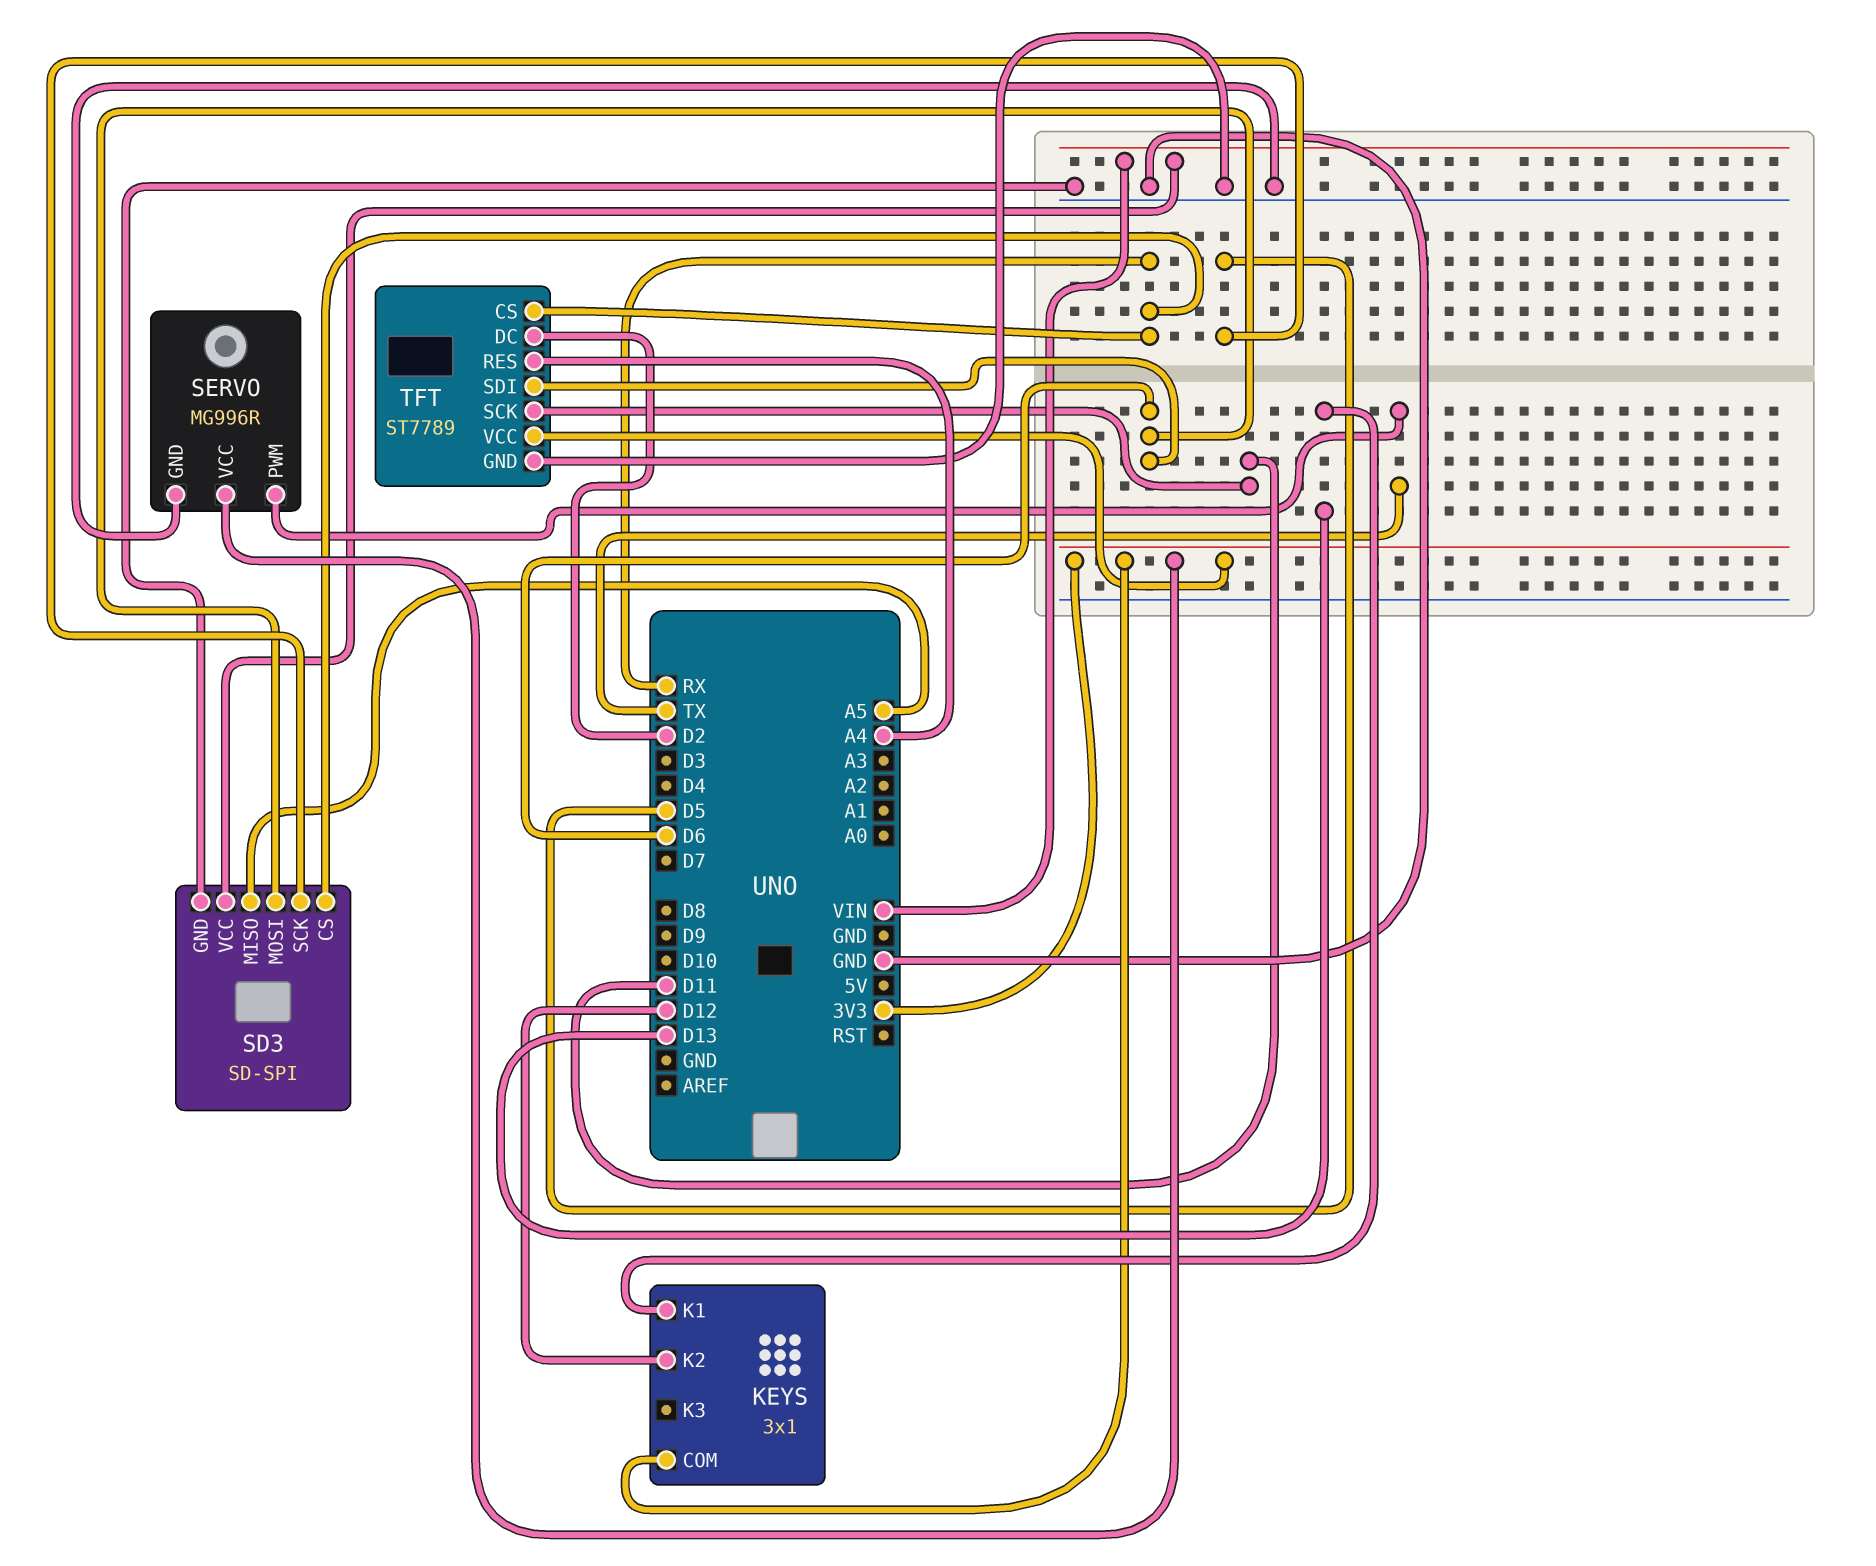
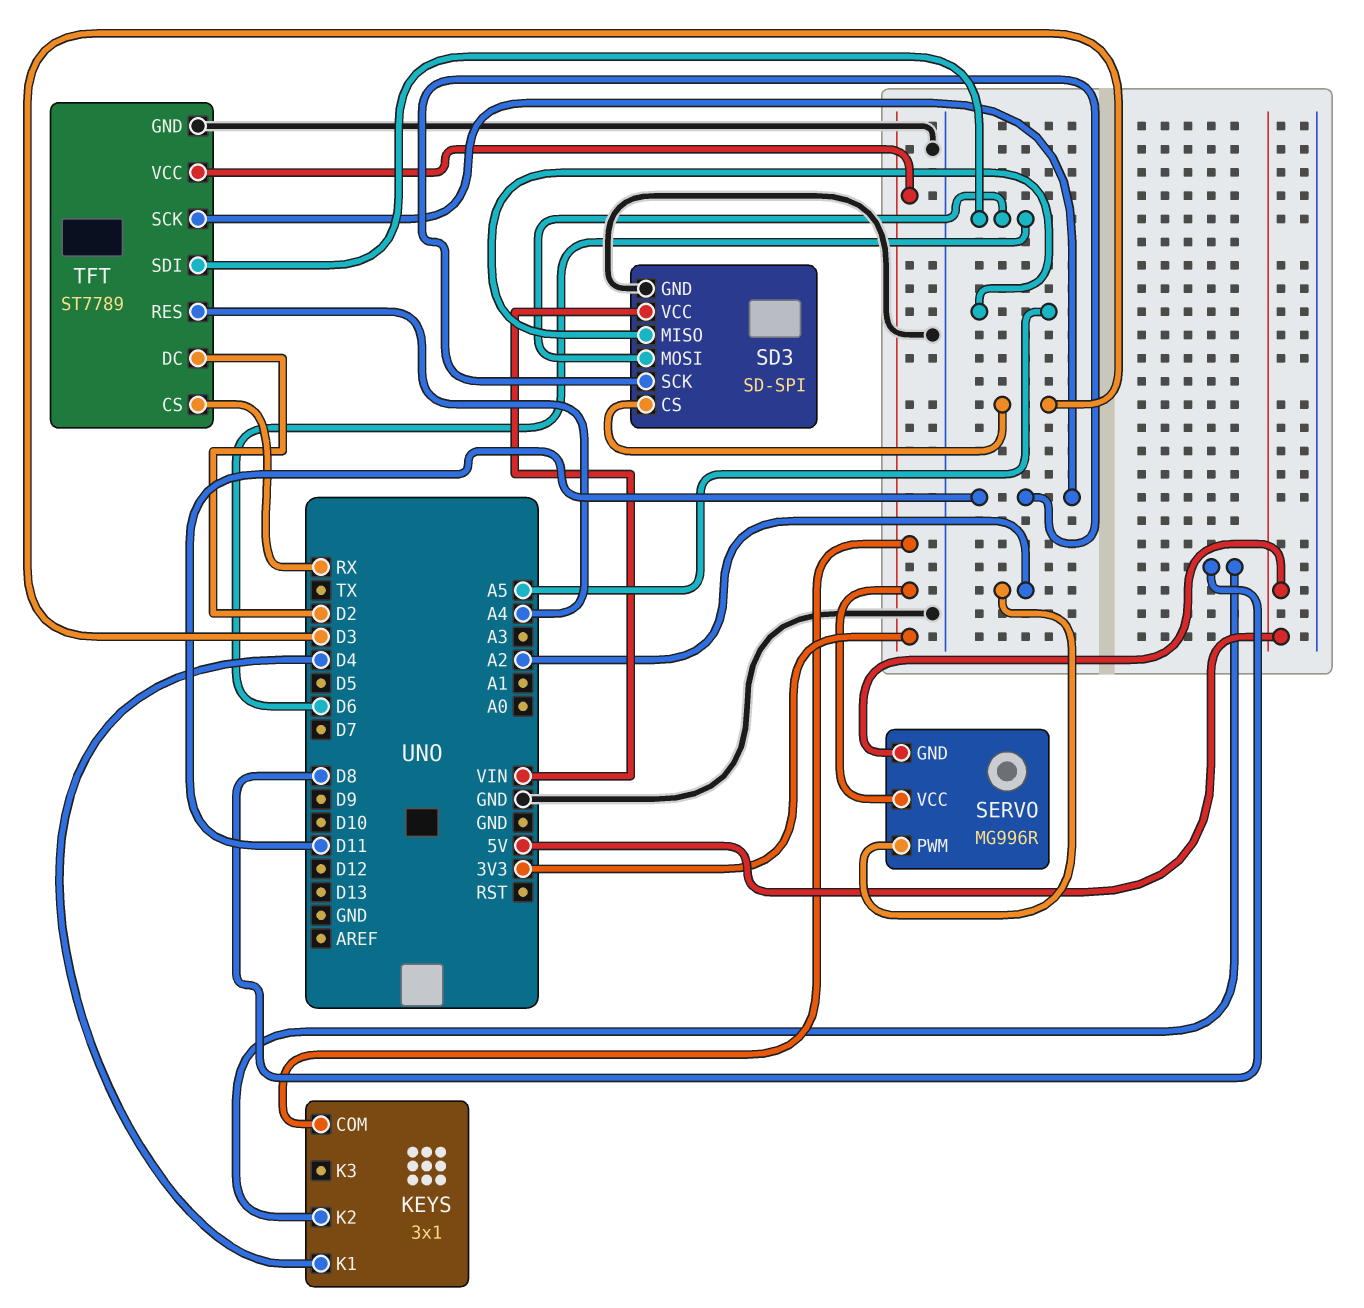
KEYS pin K1: D13 -> D4
KEYS pin K2: D12 -> D8
SD3 pin CS: RX -> D3
SD3 pin SCK: D5 -> D11
SERVO pin GND: GND -> 5V
SERVO pin PWM: TX -> A2

